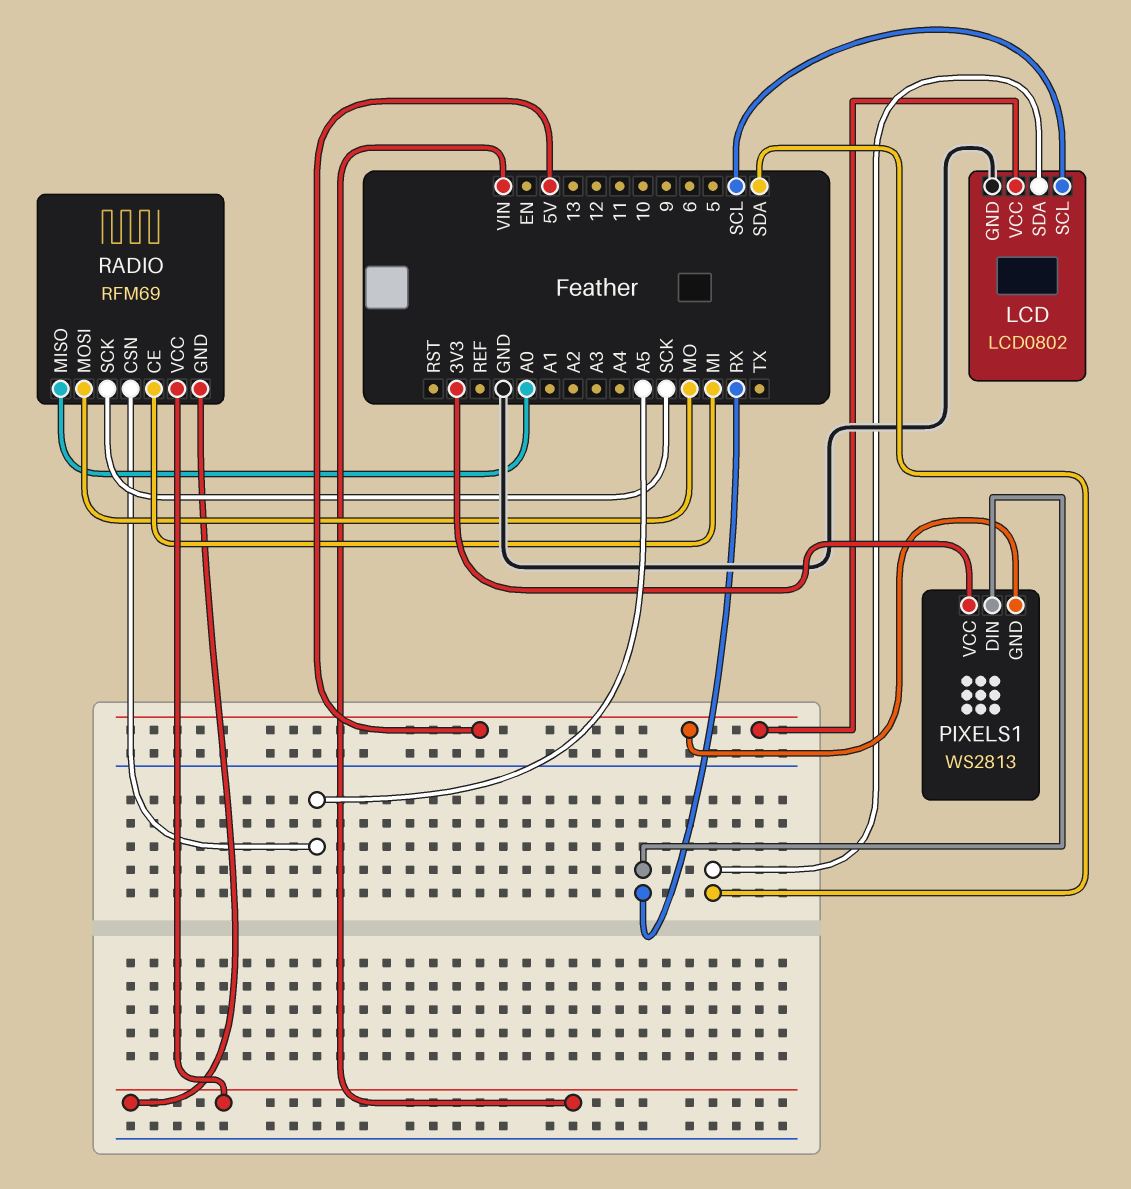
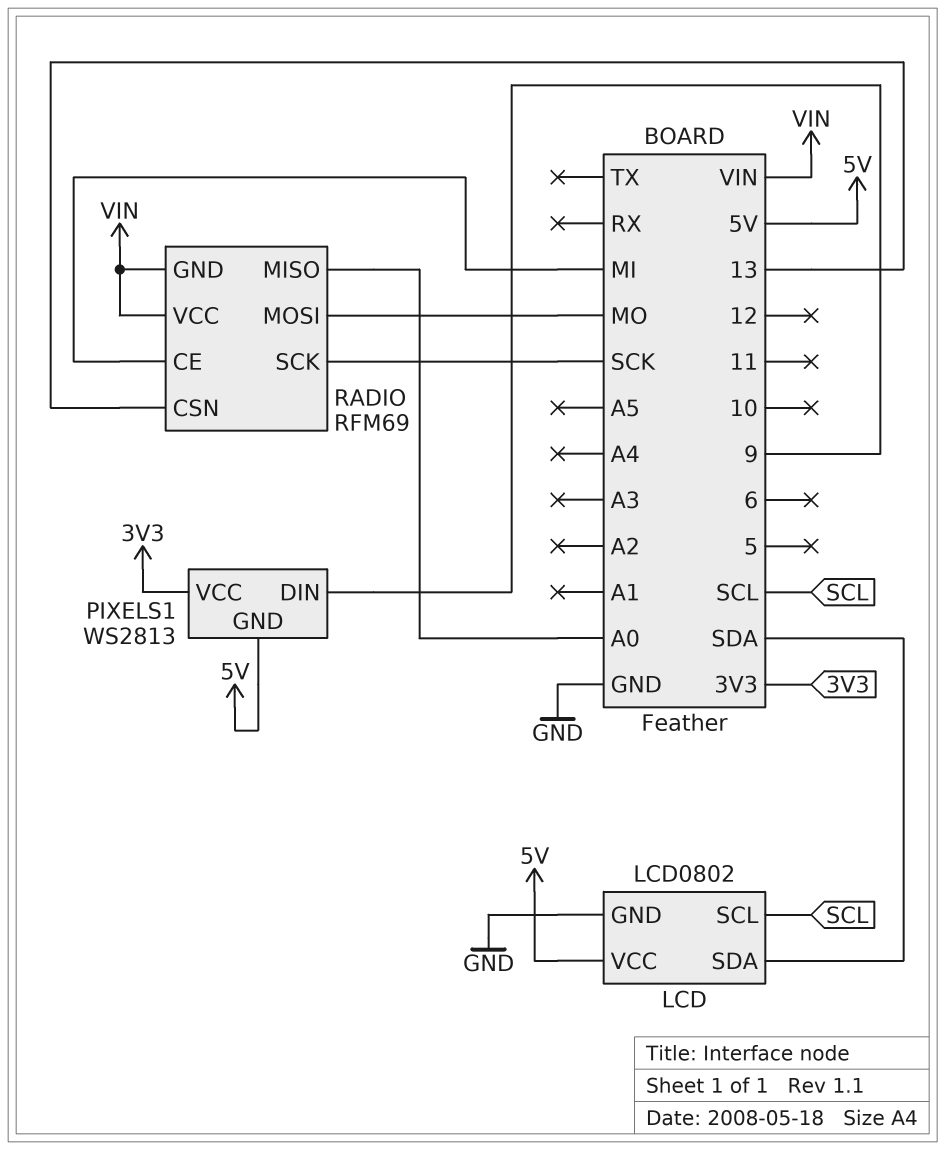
PIXELS1 pin DIN: RX -> 9
RADIO pin CSN: A5 -> 13

